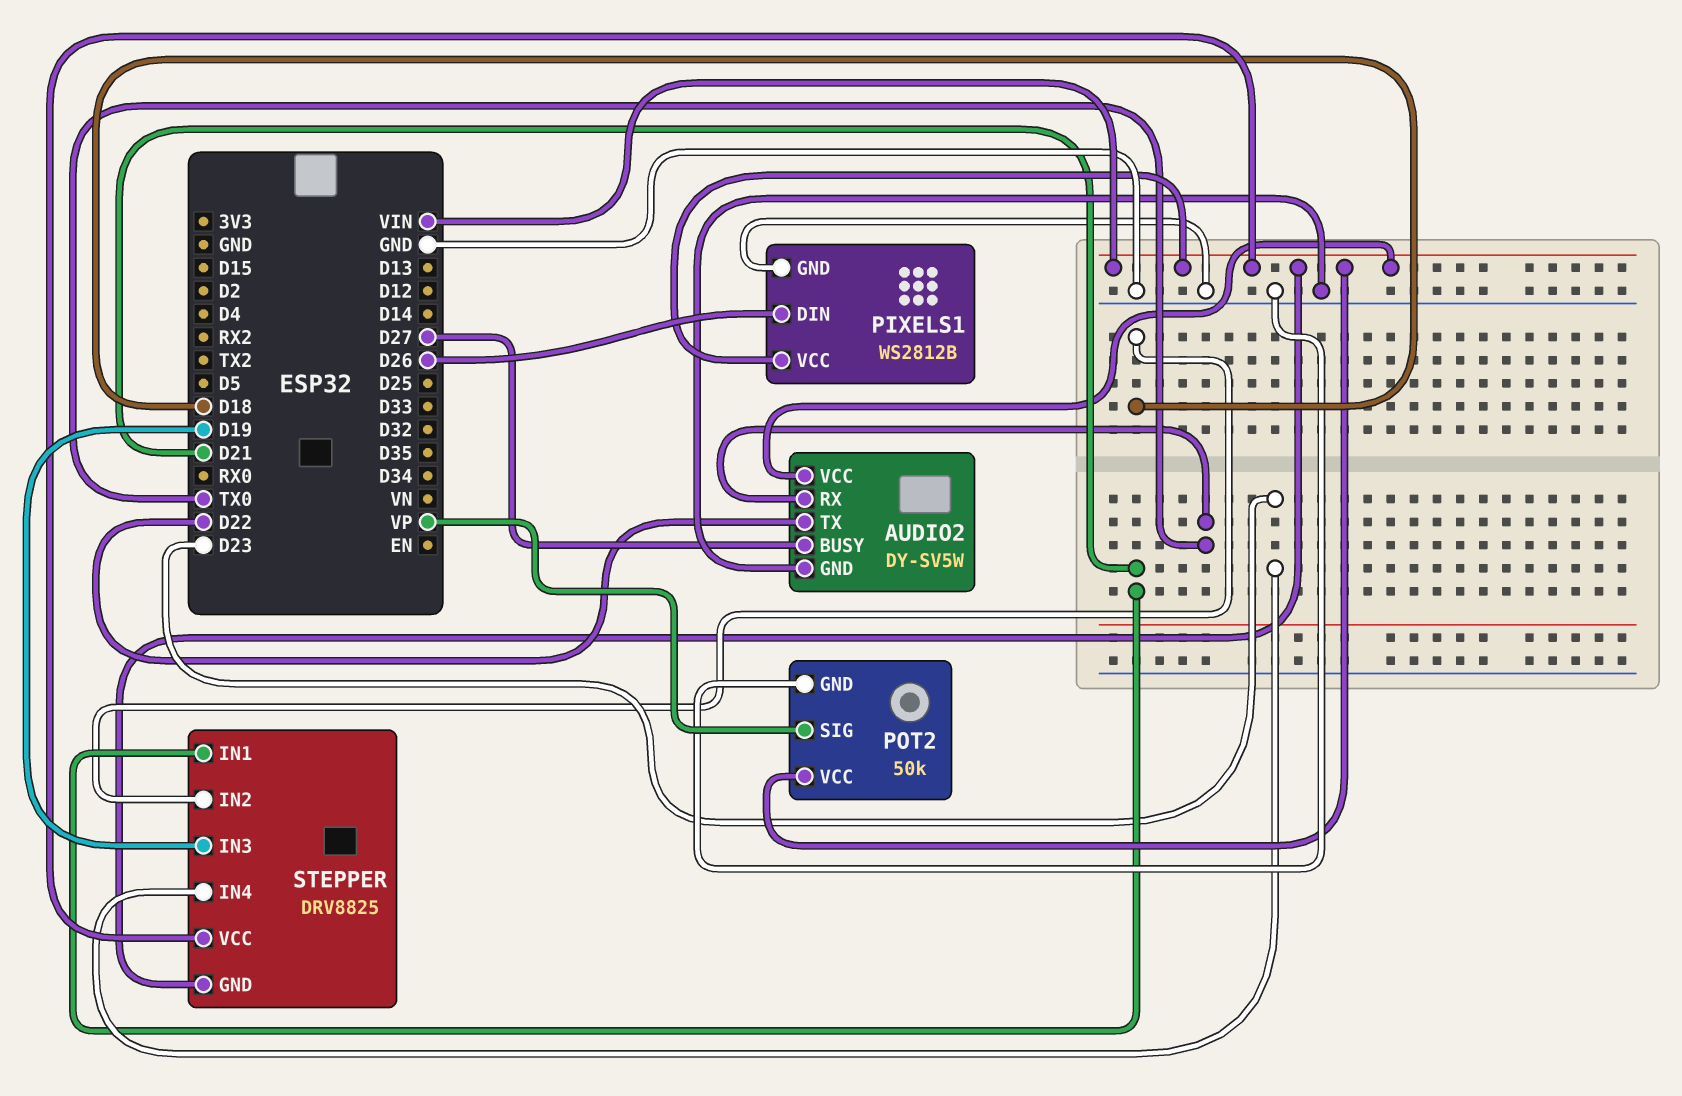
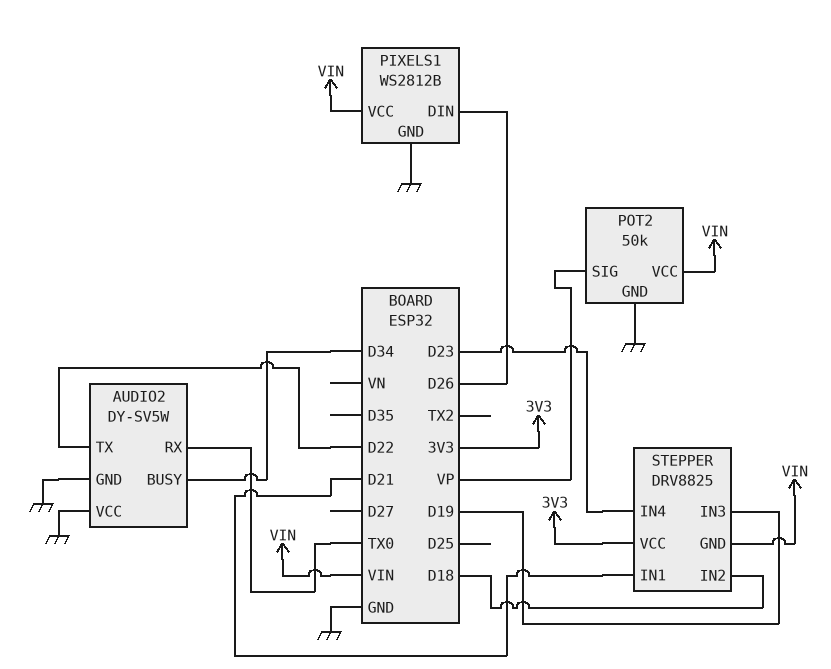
AUDIO2 pin BUSY: D27 -> D34
AUDIO2 pin VCC: VIN -> GND
STEPPER pin VCC: VIN -> 3V3

